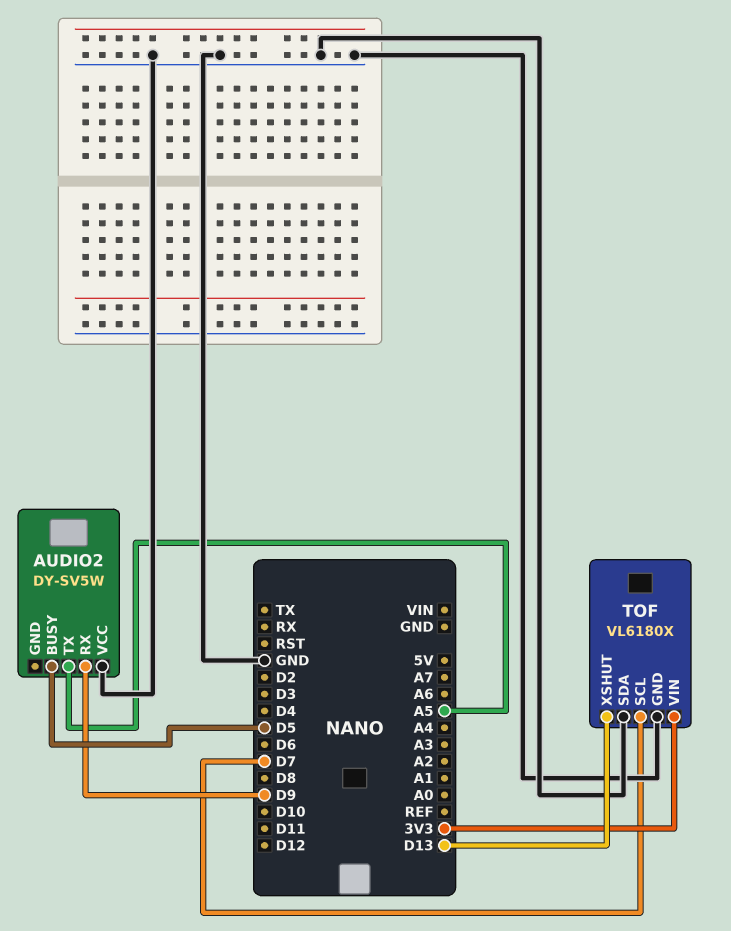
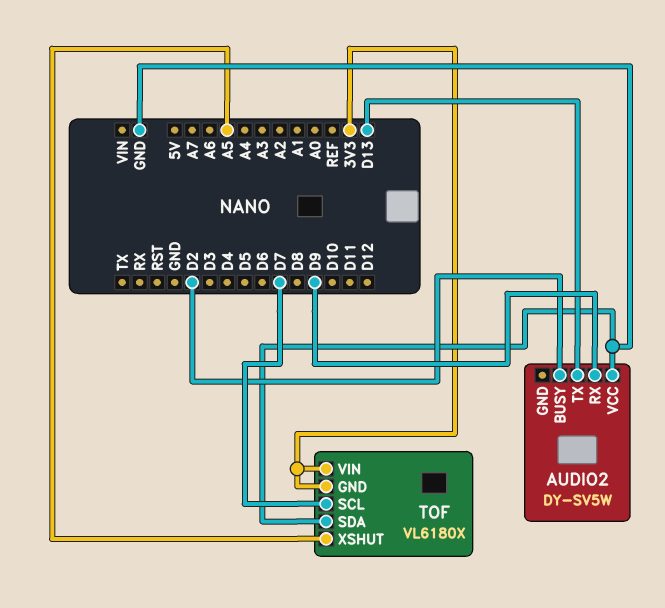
AUDIO2 pin BUSY: D5 -> D2
AUDIO2 pin TX: A5 -> D13
TOF pin GND: GND -> 3V3
TOF pin XSHUT: D13 -> A5

